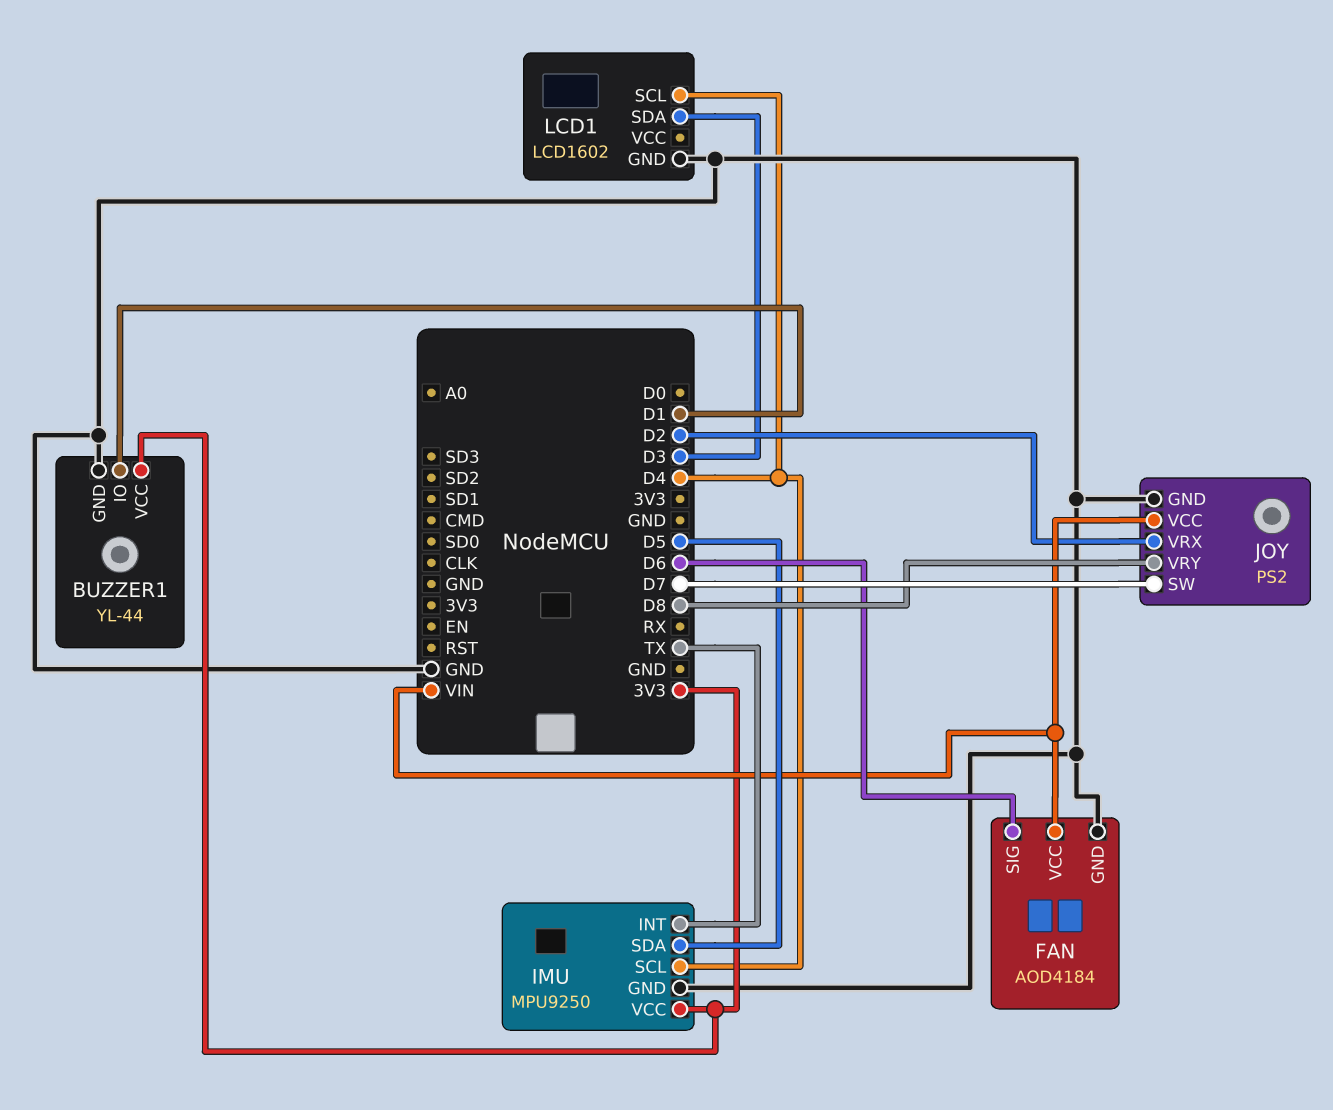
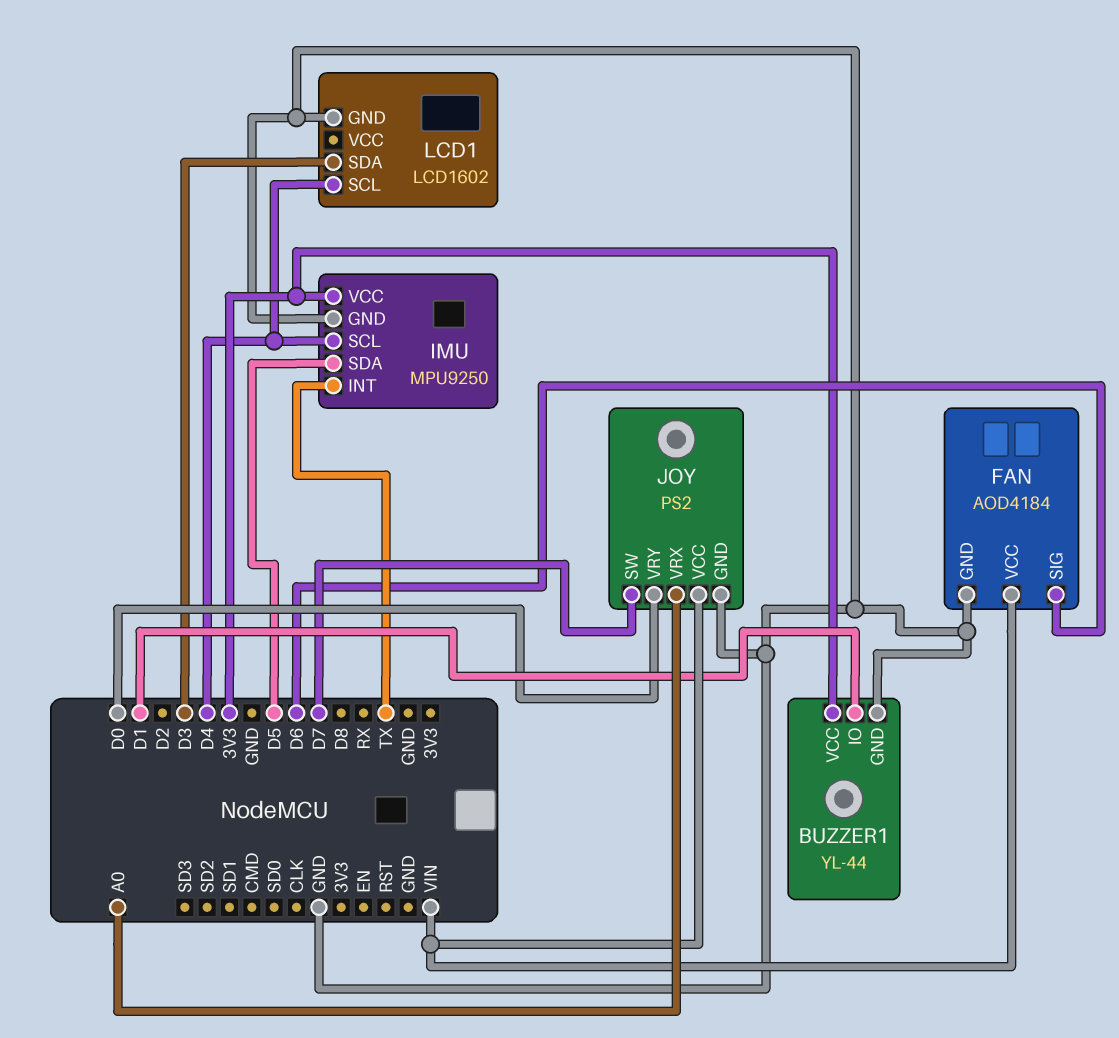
JOY pin VRX: D2 -> A0
JOY pin VRY: D8 -> D0

